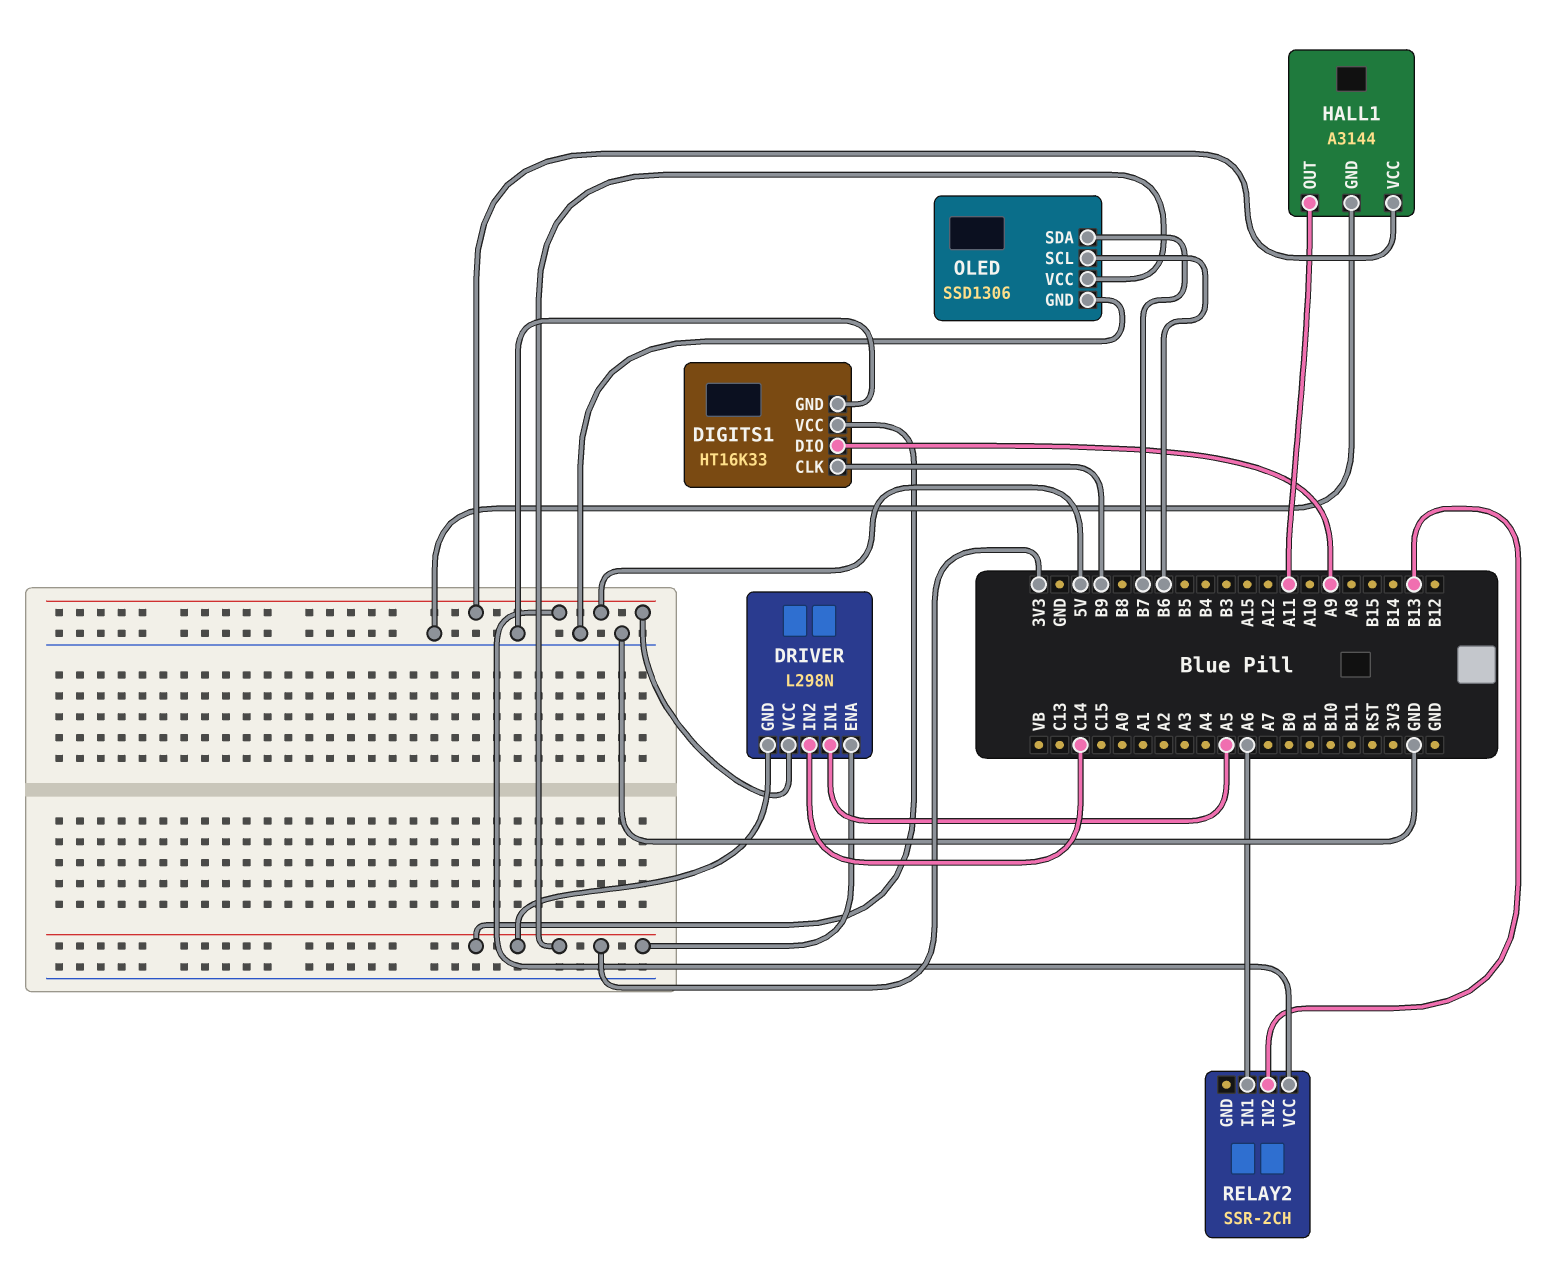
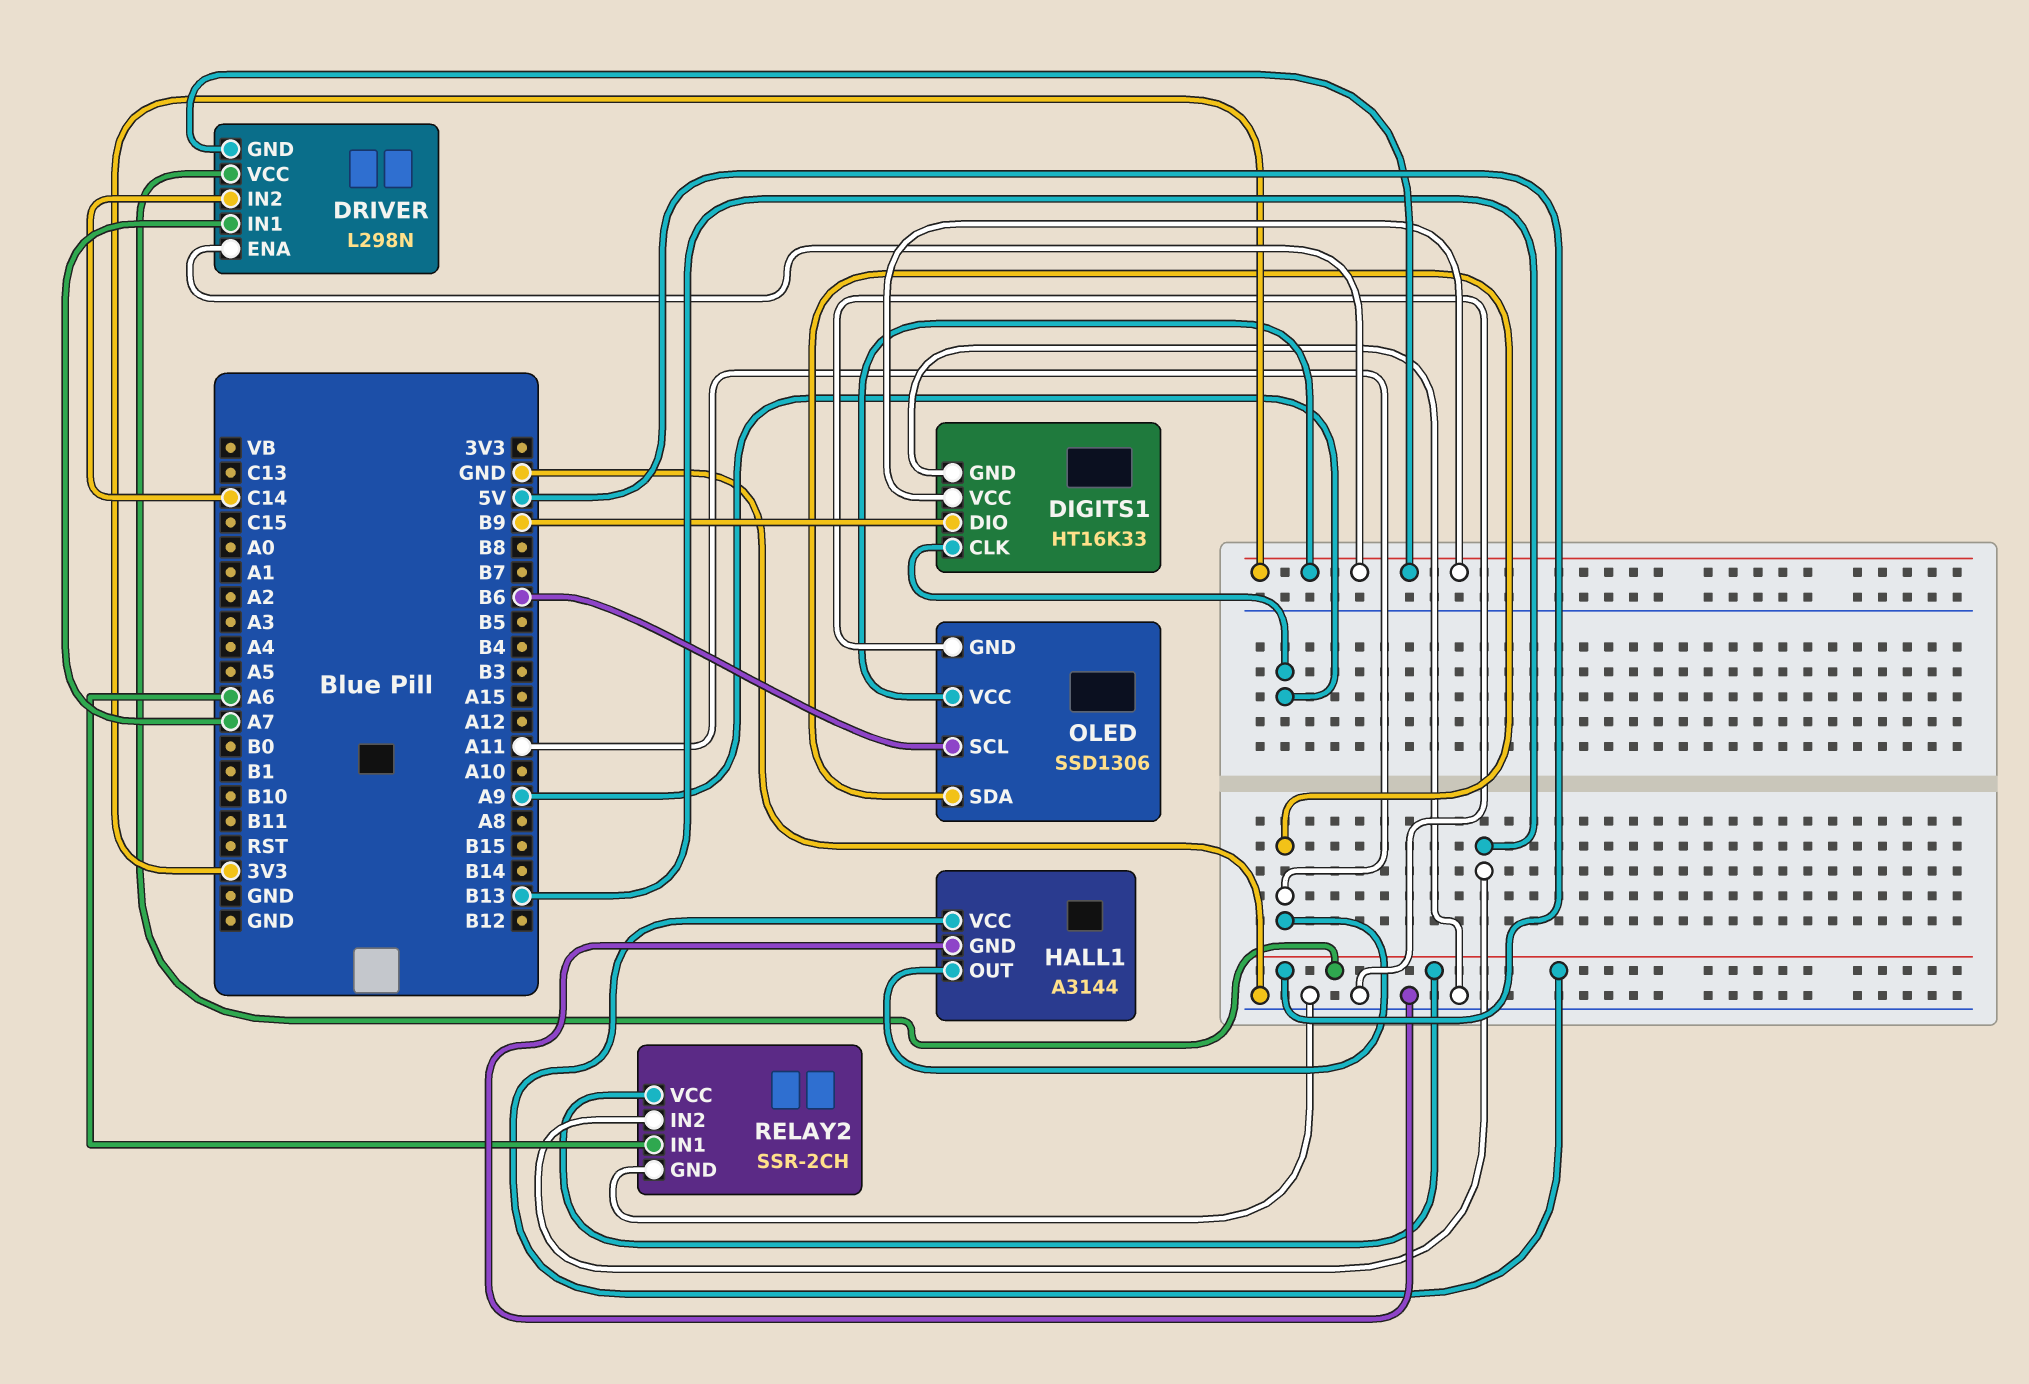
DIGITS1 pin CLK: B9 -> A9
DIGITS1 pin DIO: A9 -> B9
DRIVER pin IN1: A5 -> A7
OLED pin SDA: B7 -> A11
RELAY2 pin GND: none -> GND

